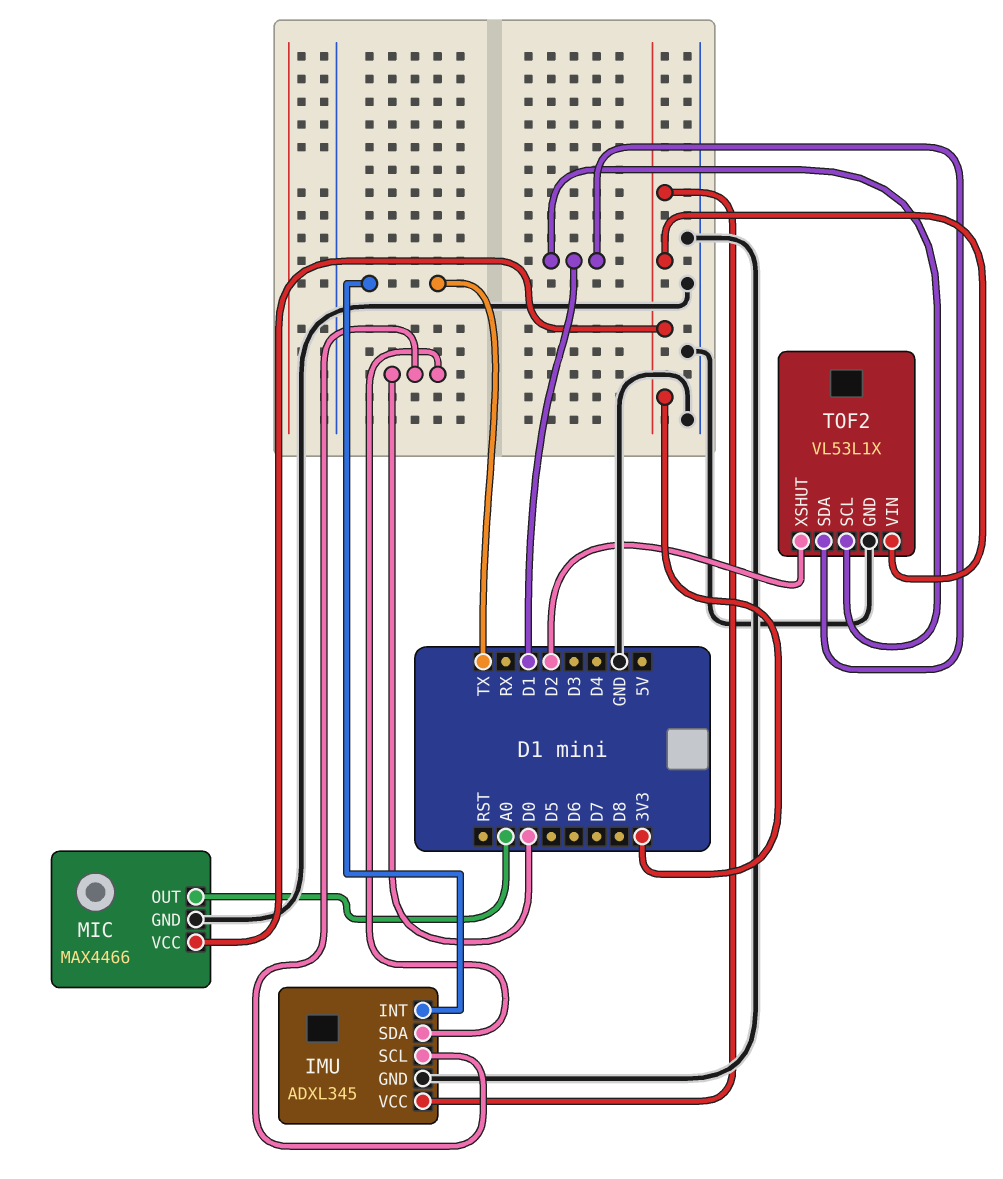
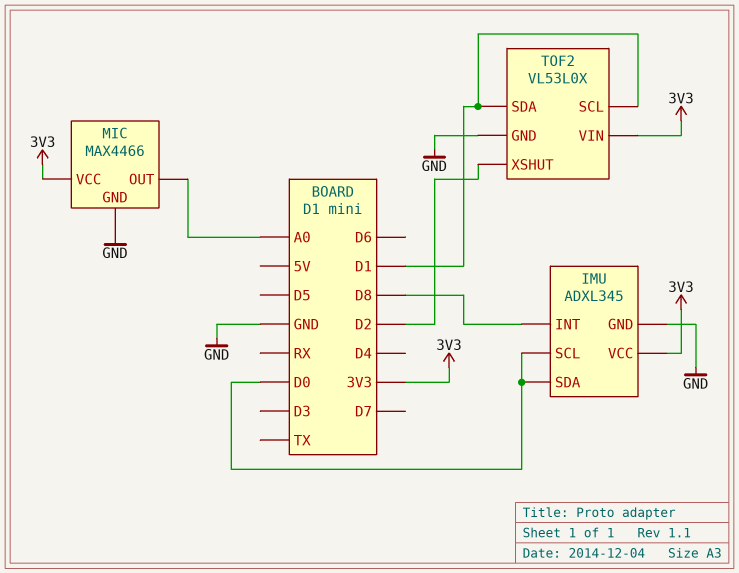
IMU pin INT: TX -> D8
TOF2: VL53L1X -> VL53L0X

